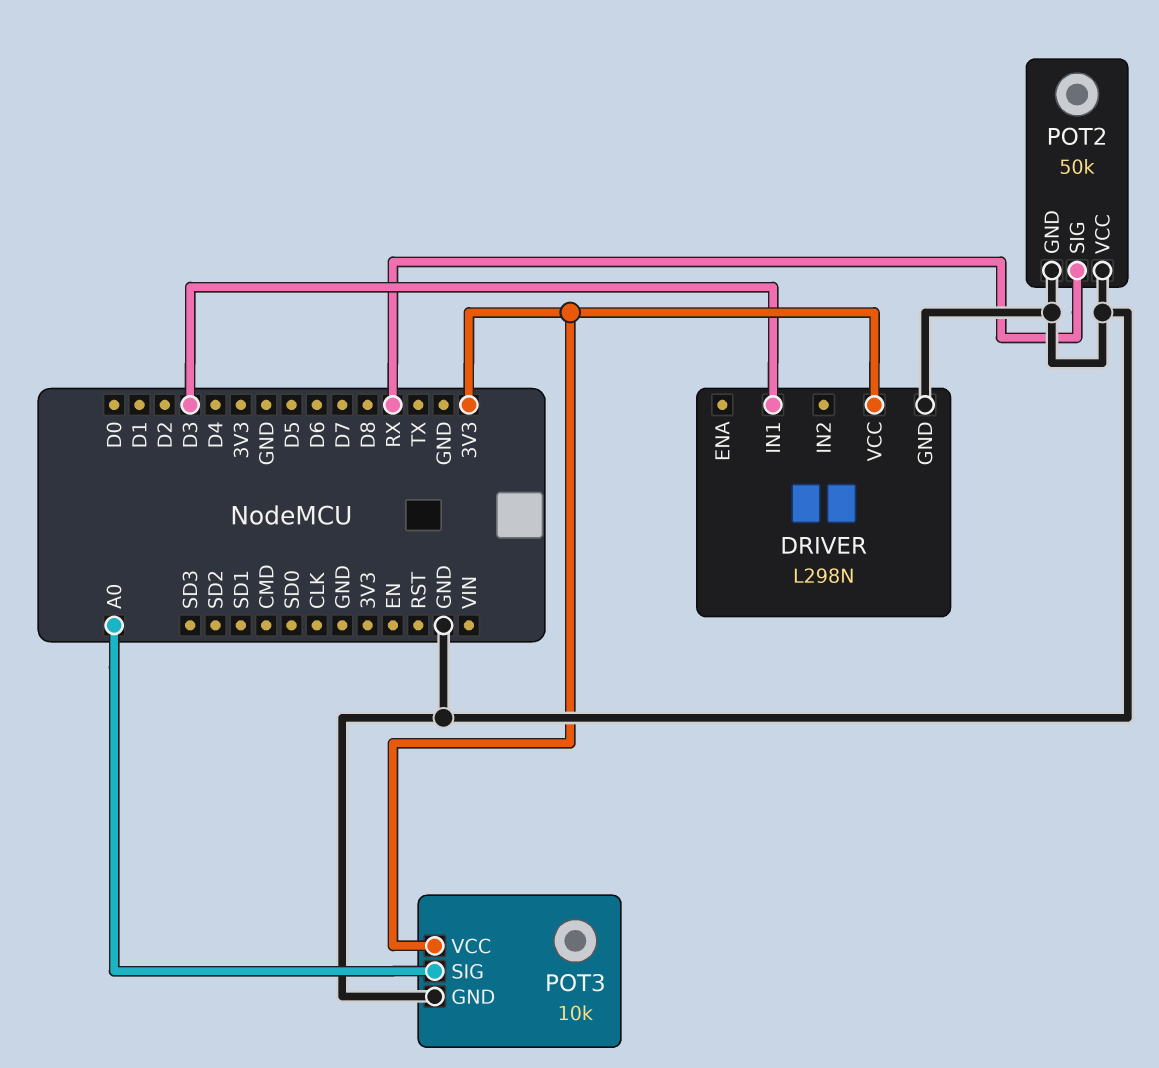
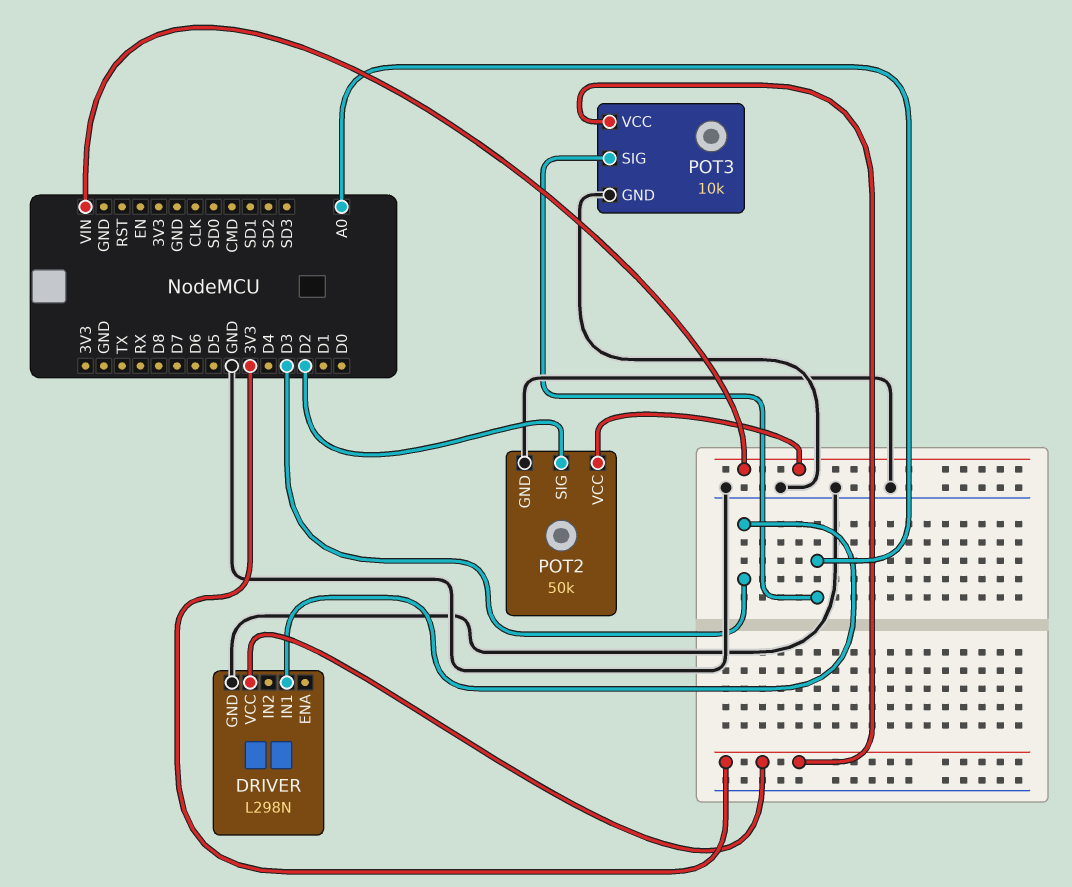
POT2 pin SIG: RX -> D2
POT2 pin VCC: GND -> VIN

